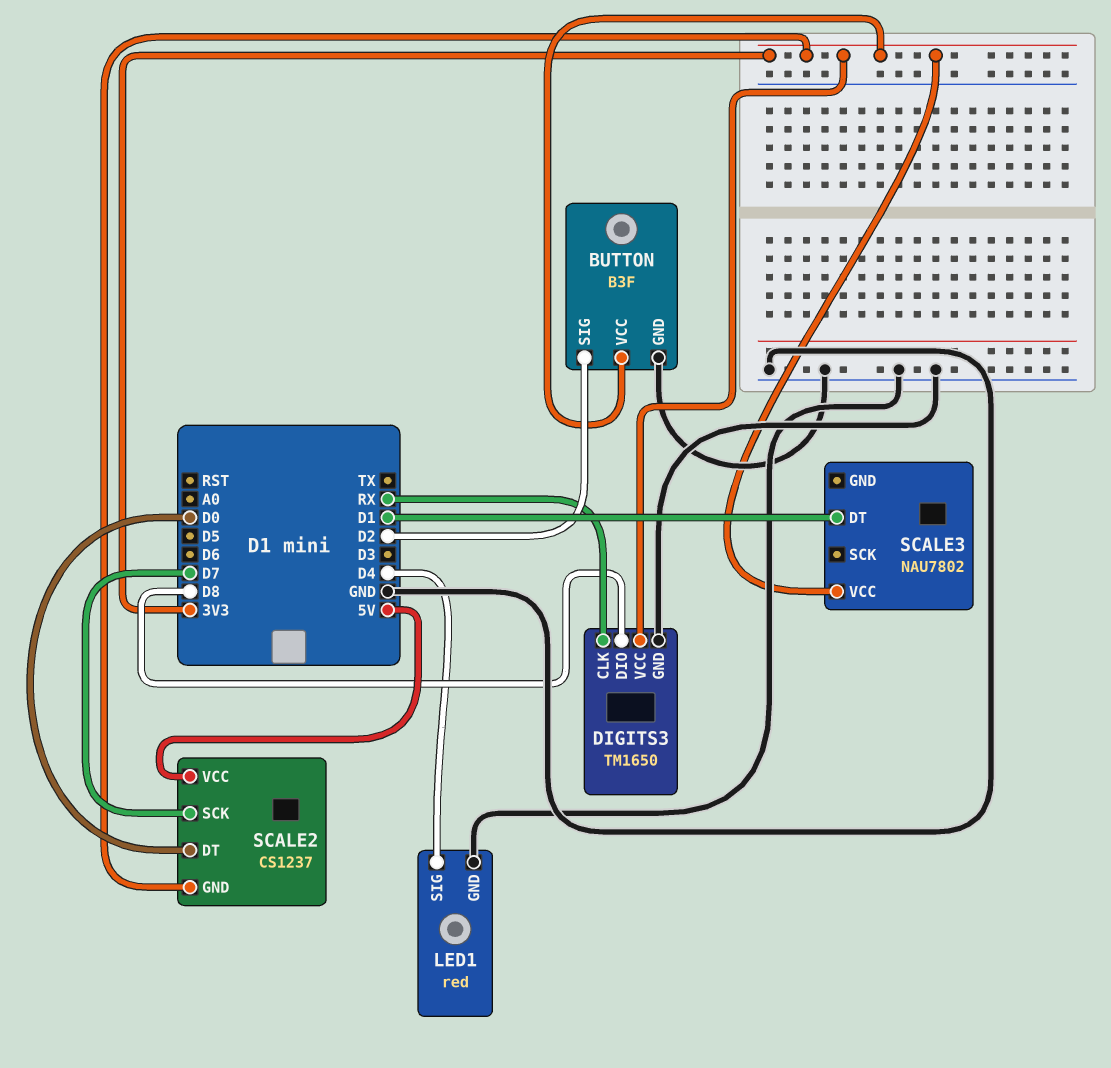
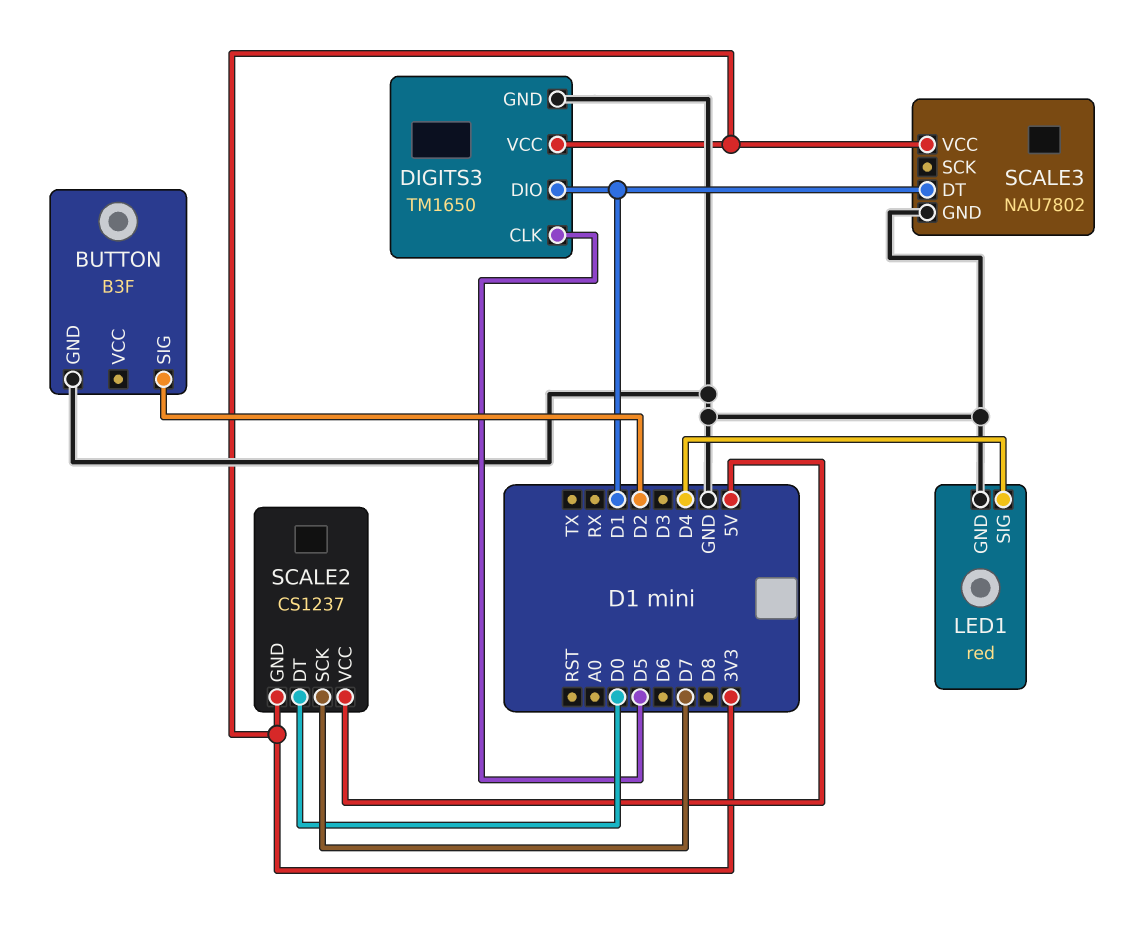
BUTTON pin VCC: 3V3 -> none
DIGITS3 pin CLK: RX -> D5
DIGITS3 pin DIO: D8 -> D1
SCALE3 pin GND: none -> GND

